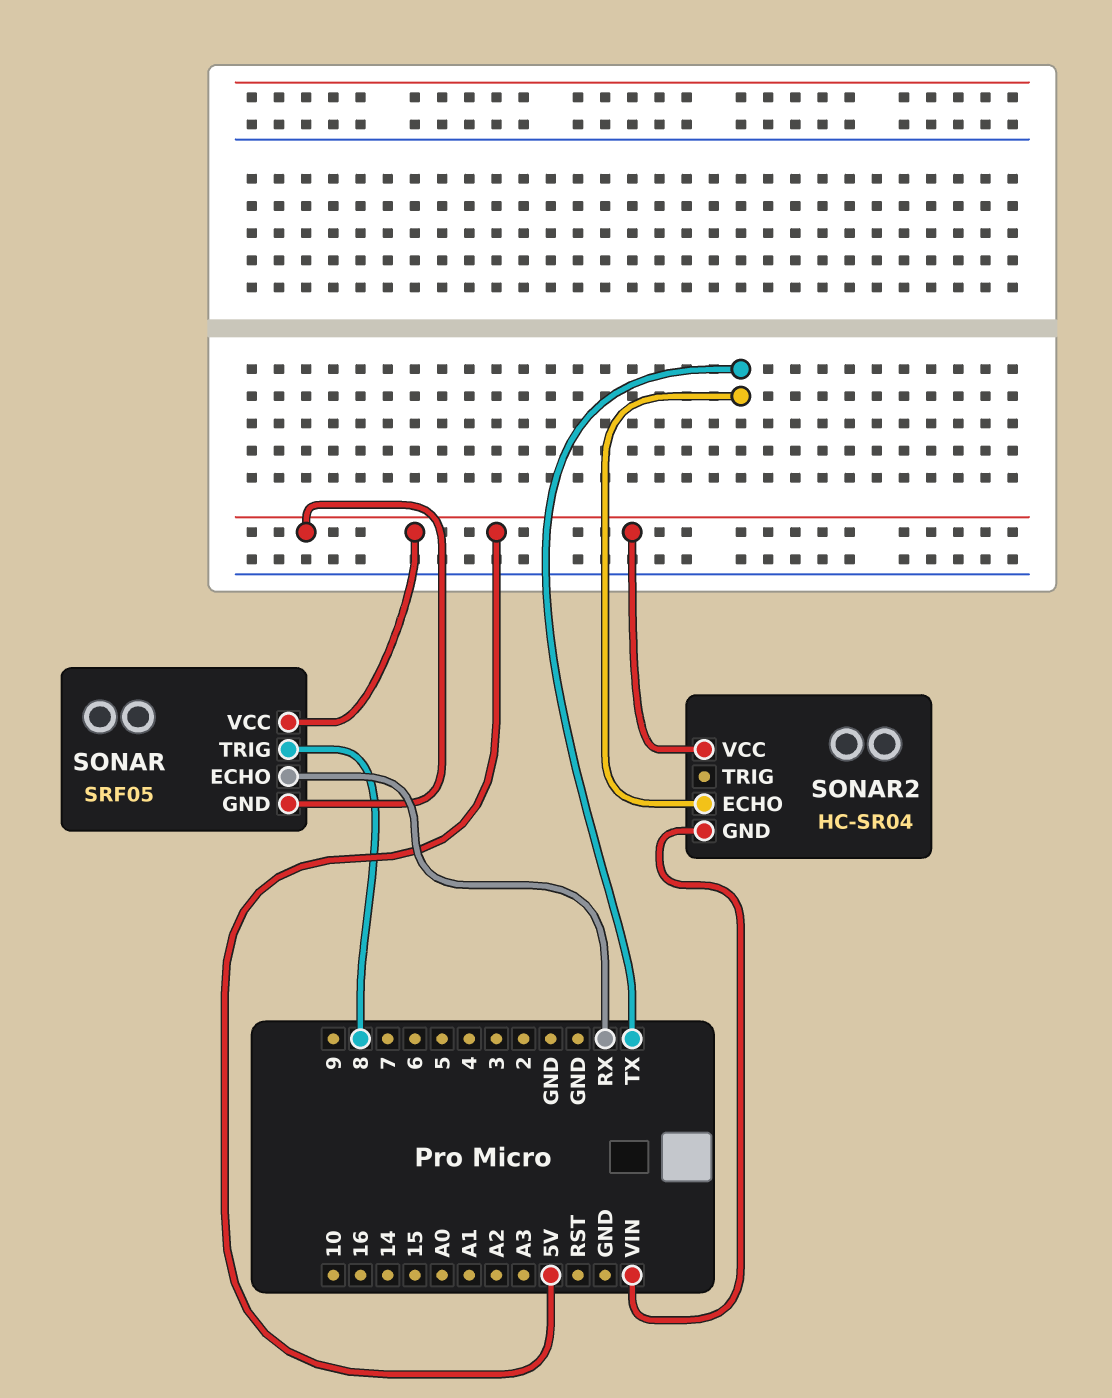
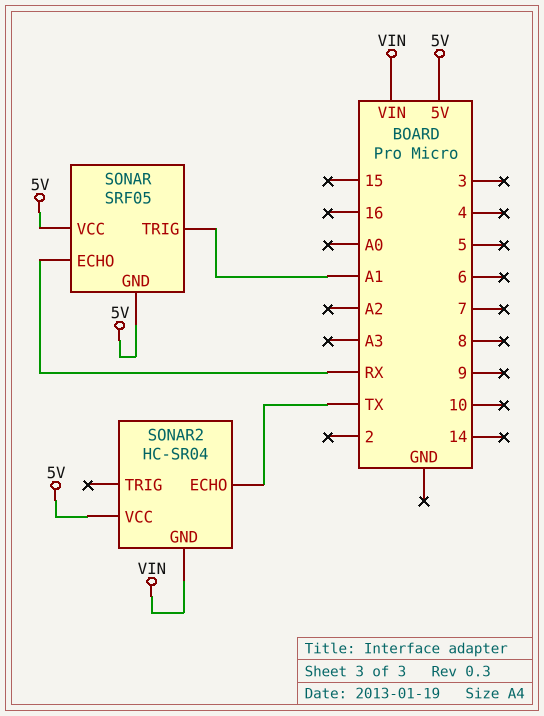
SONAR pin TRIG: 8 -> A1

